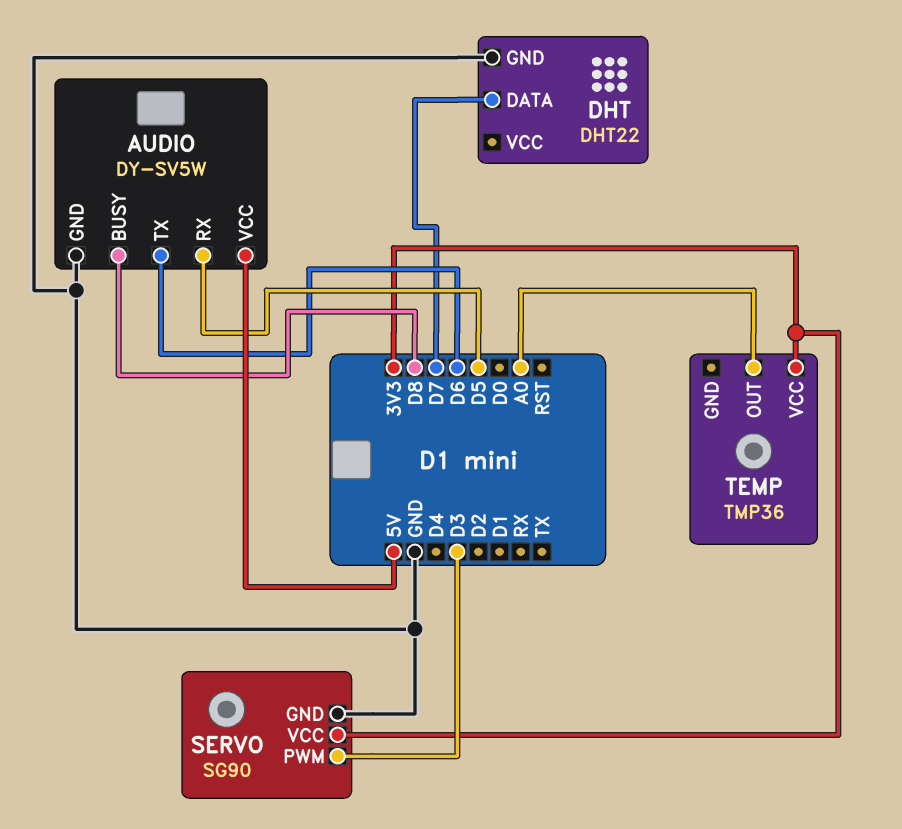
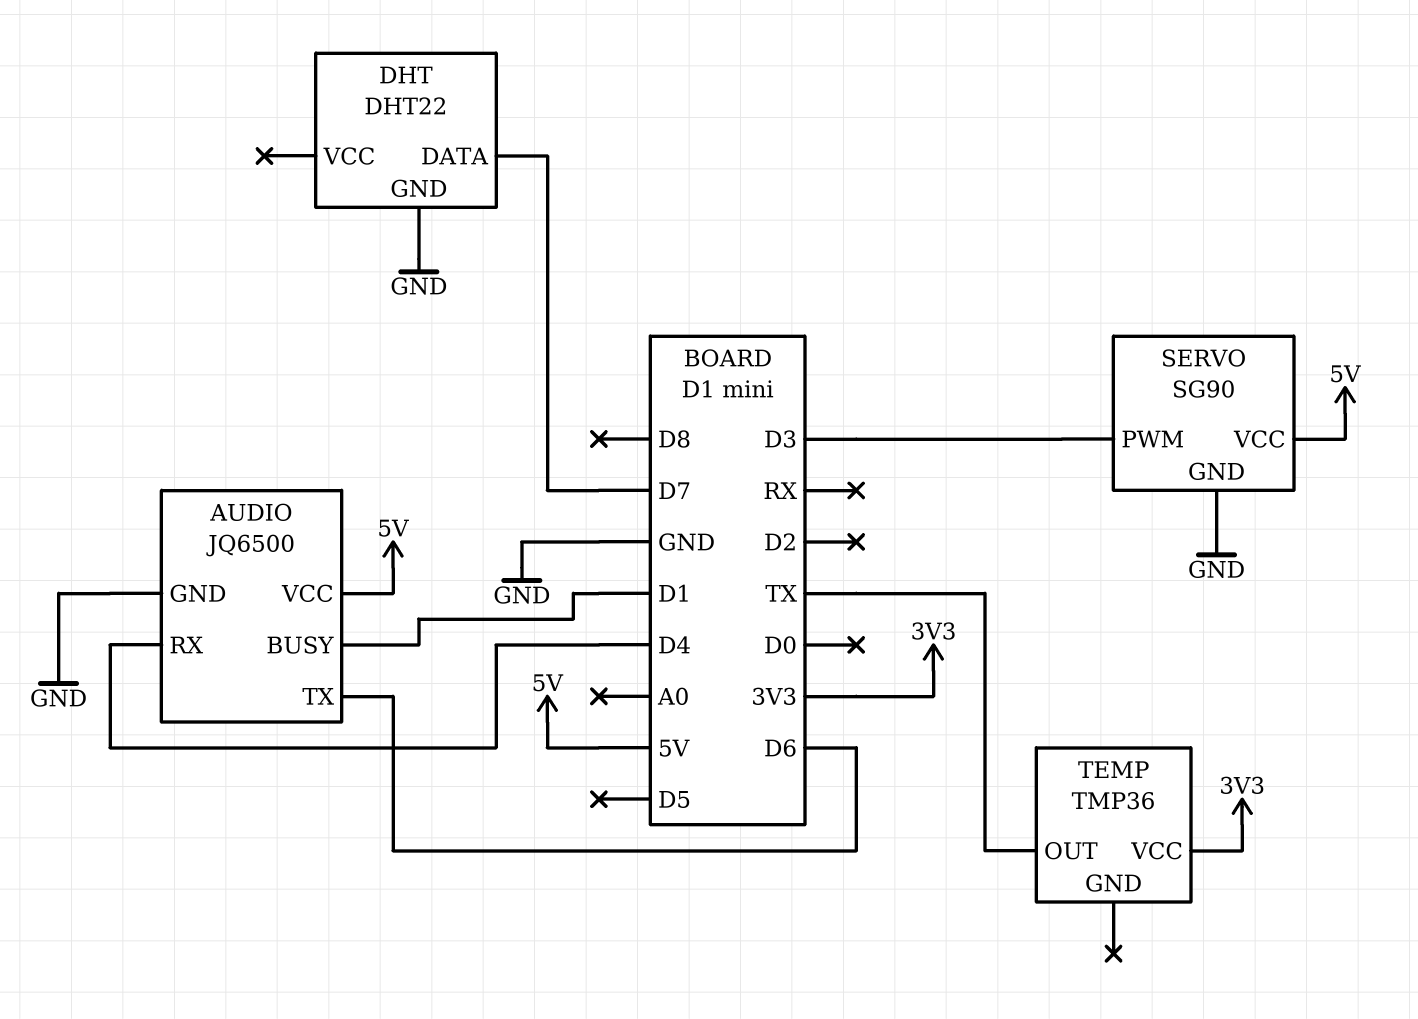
AUDIO: DY-SV5W -> JQ6500
AUDIO pin BUSY: D8 -> D1
AUDIO pin RX: D5 -> D4
SERVO pin VCC: 3V3 -> 5V
TEMP pin OUT: A0 -> TX

